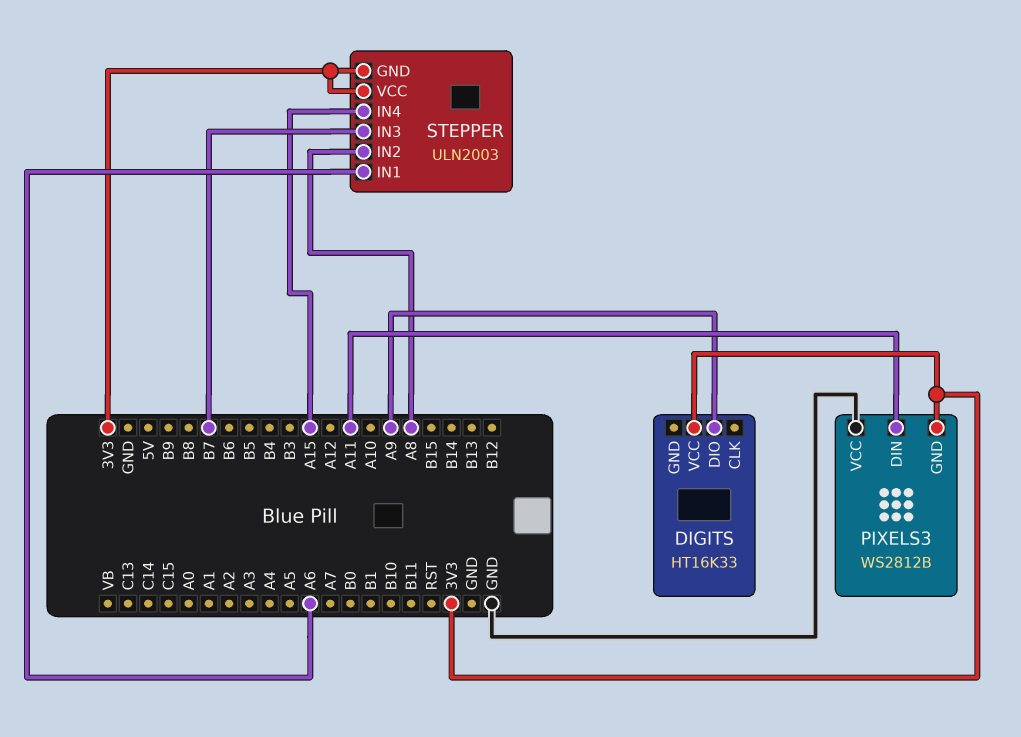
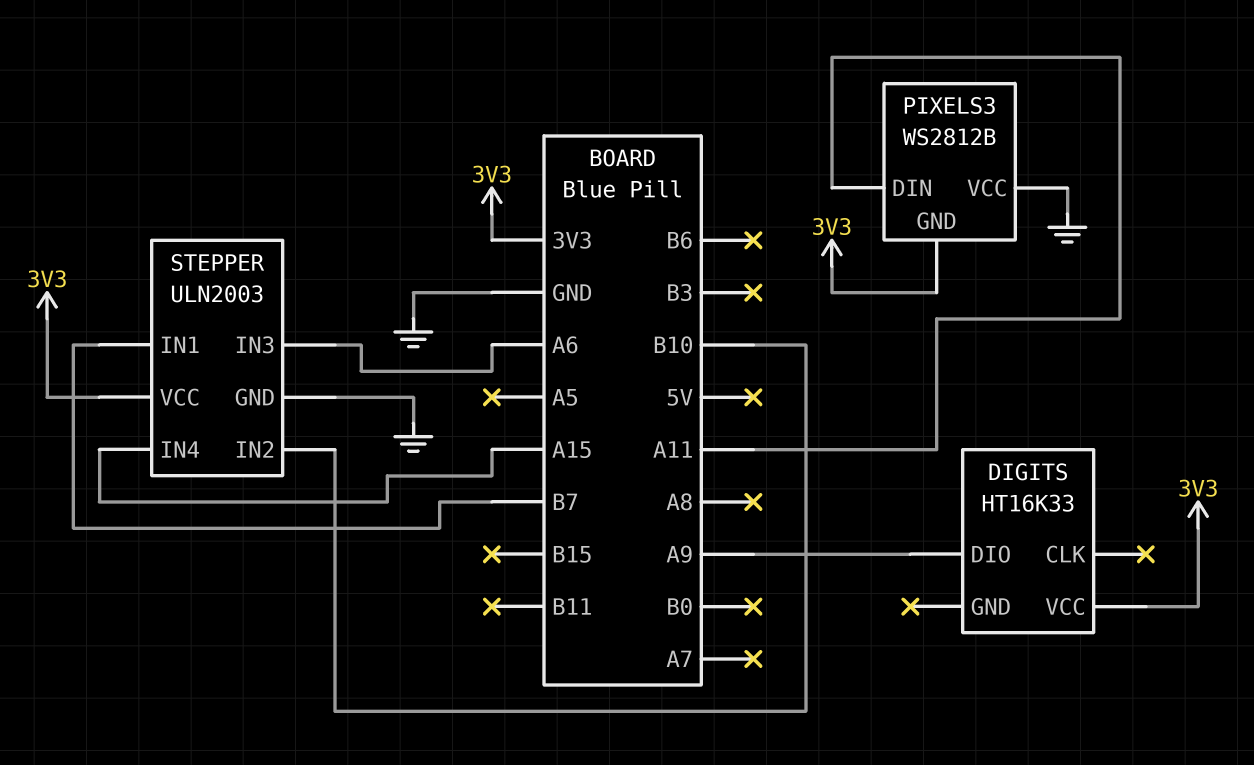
STEPPER pin GND: 3V3 -> GND
STEPPER pin IN1: A6 -> B7
STEPPER pin IN2: A8 -> B10
STEPPER pin IN3: B7 -> A6

